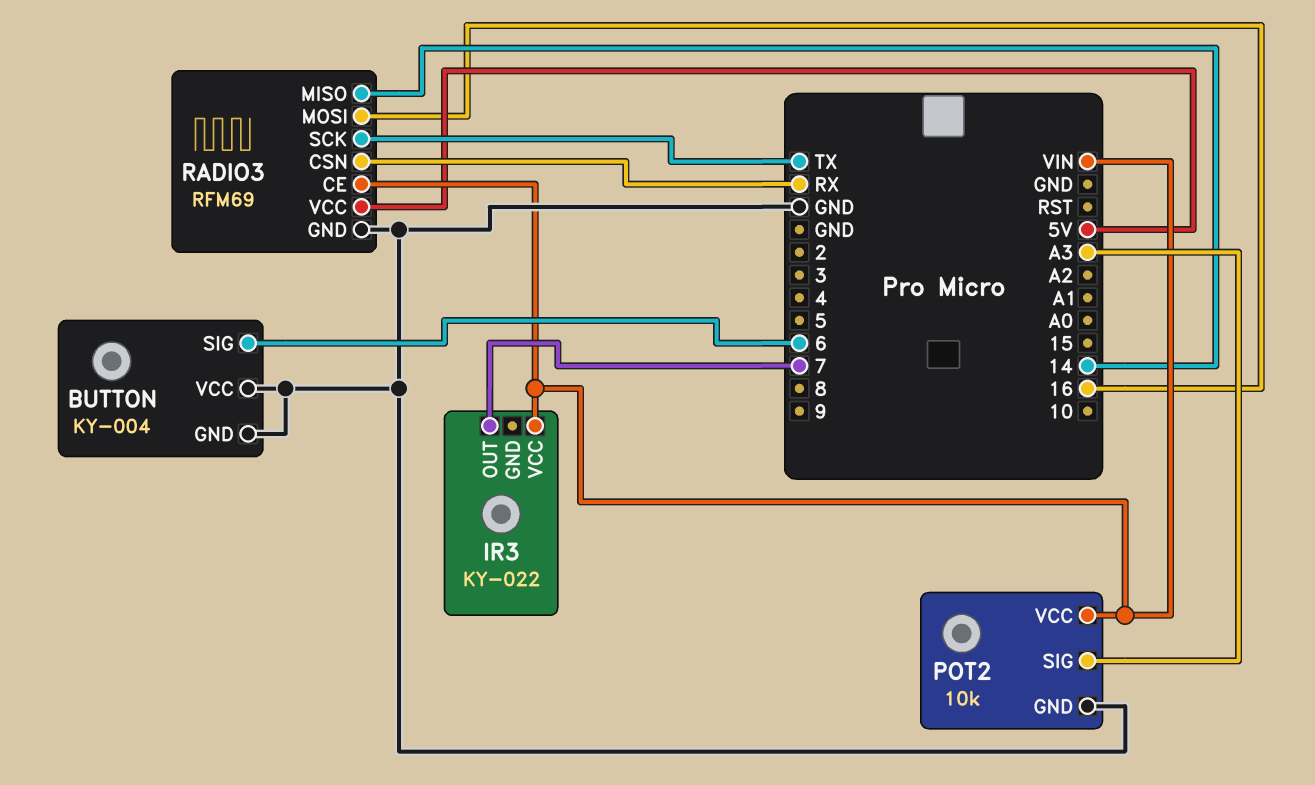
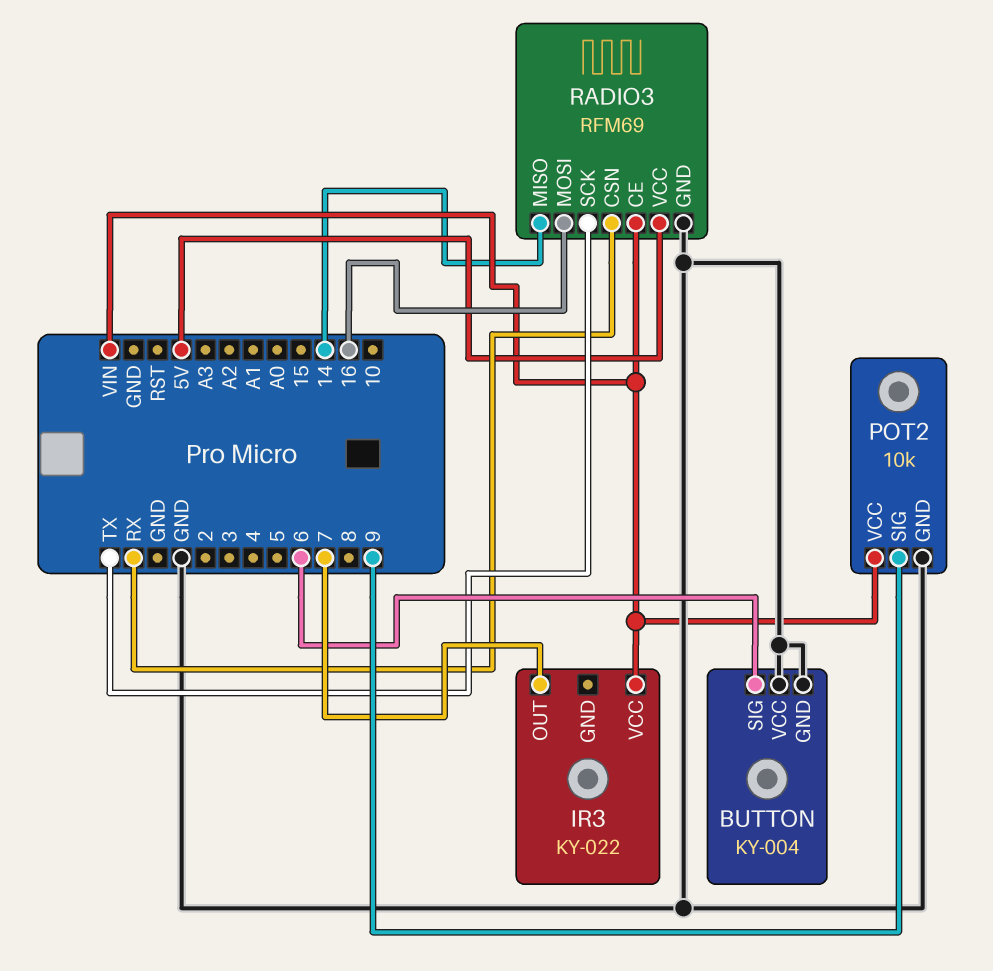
POT2 pin SIG: A3 -> 9

